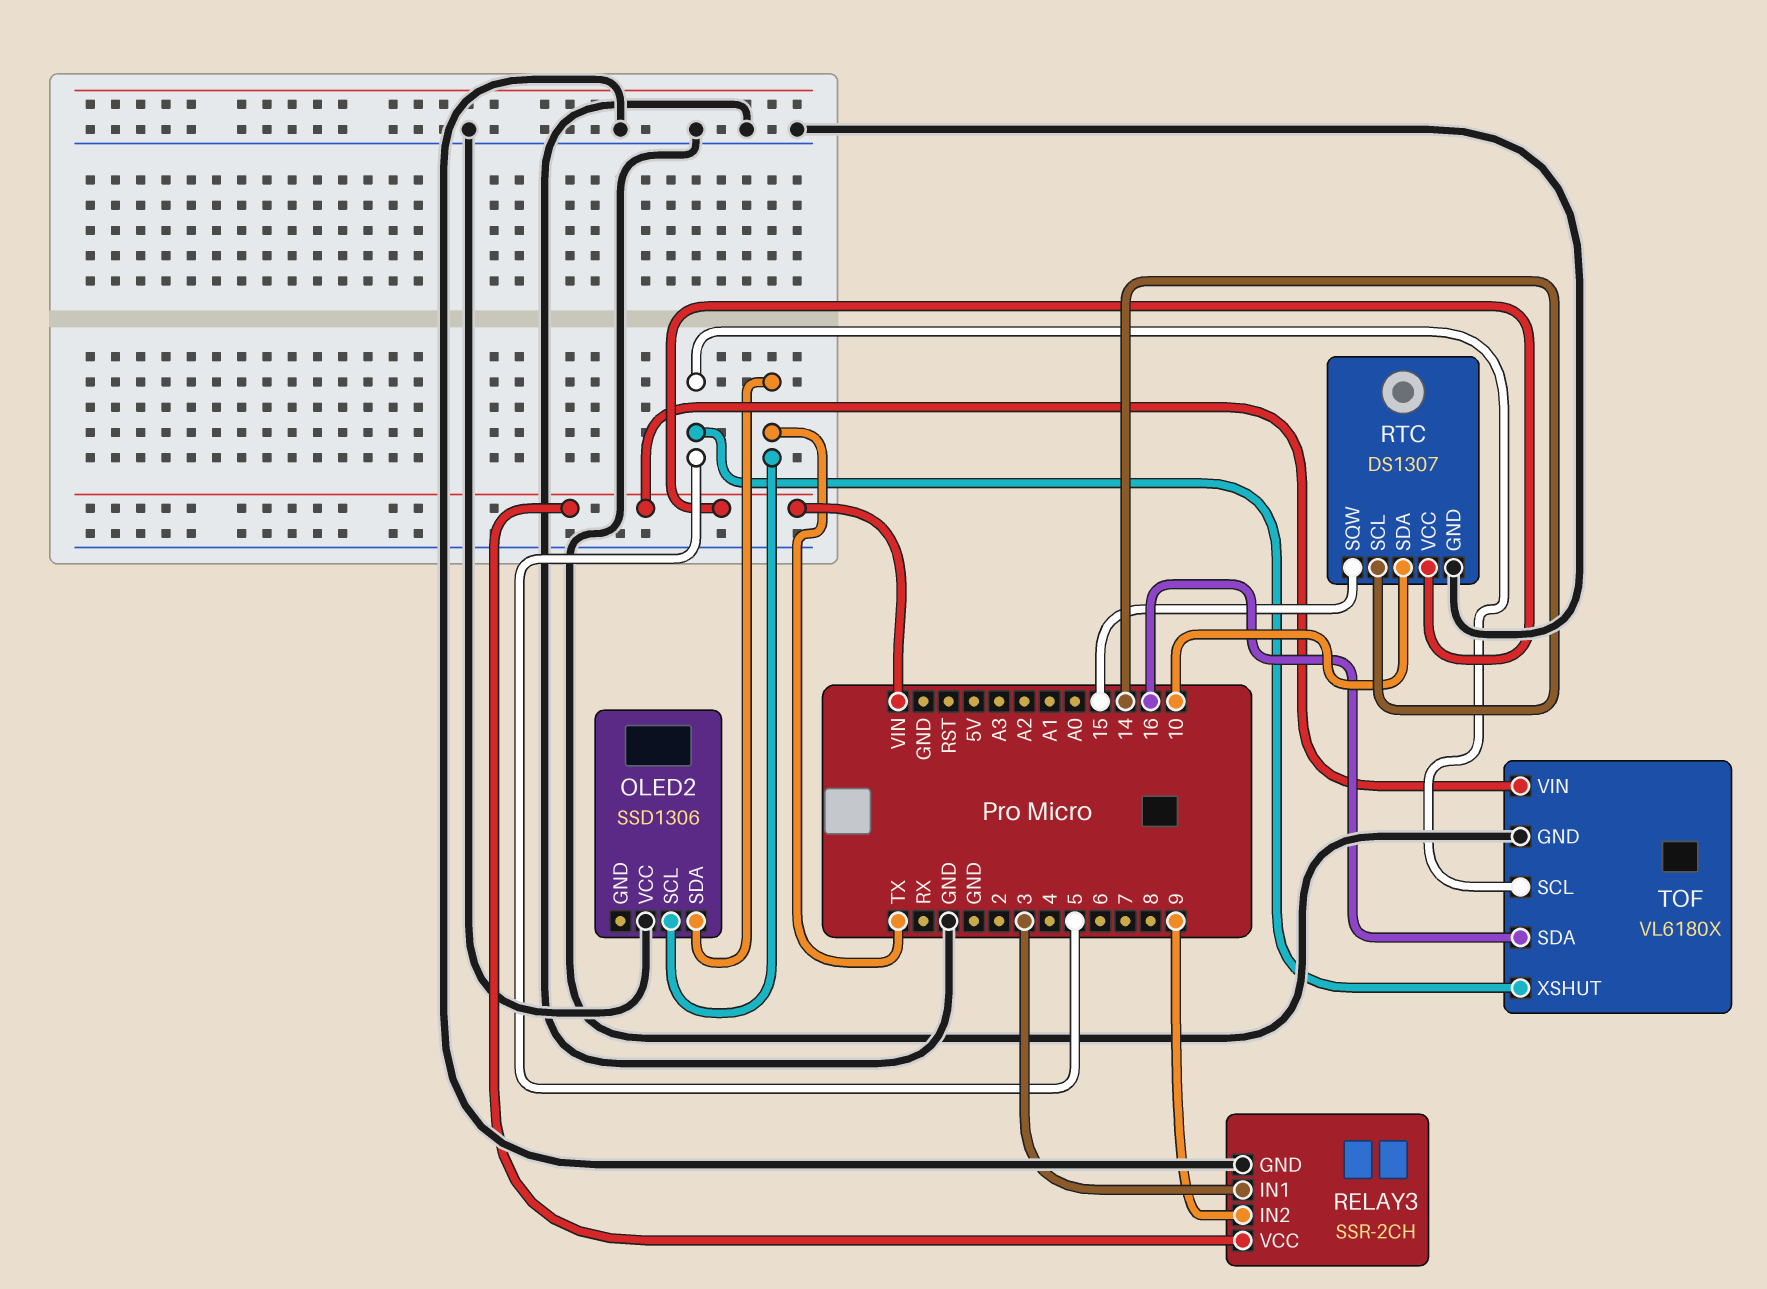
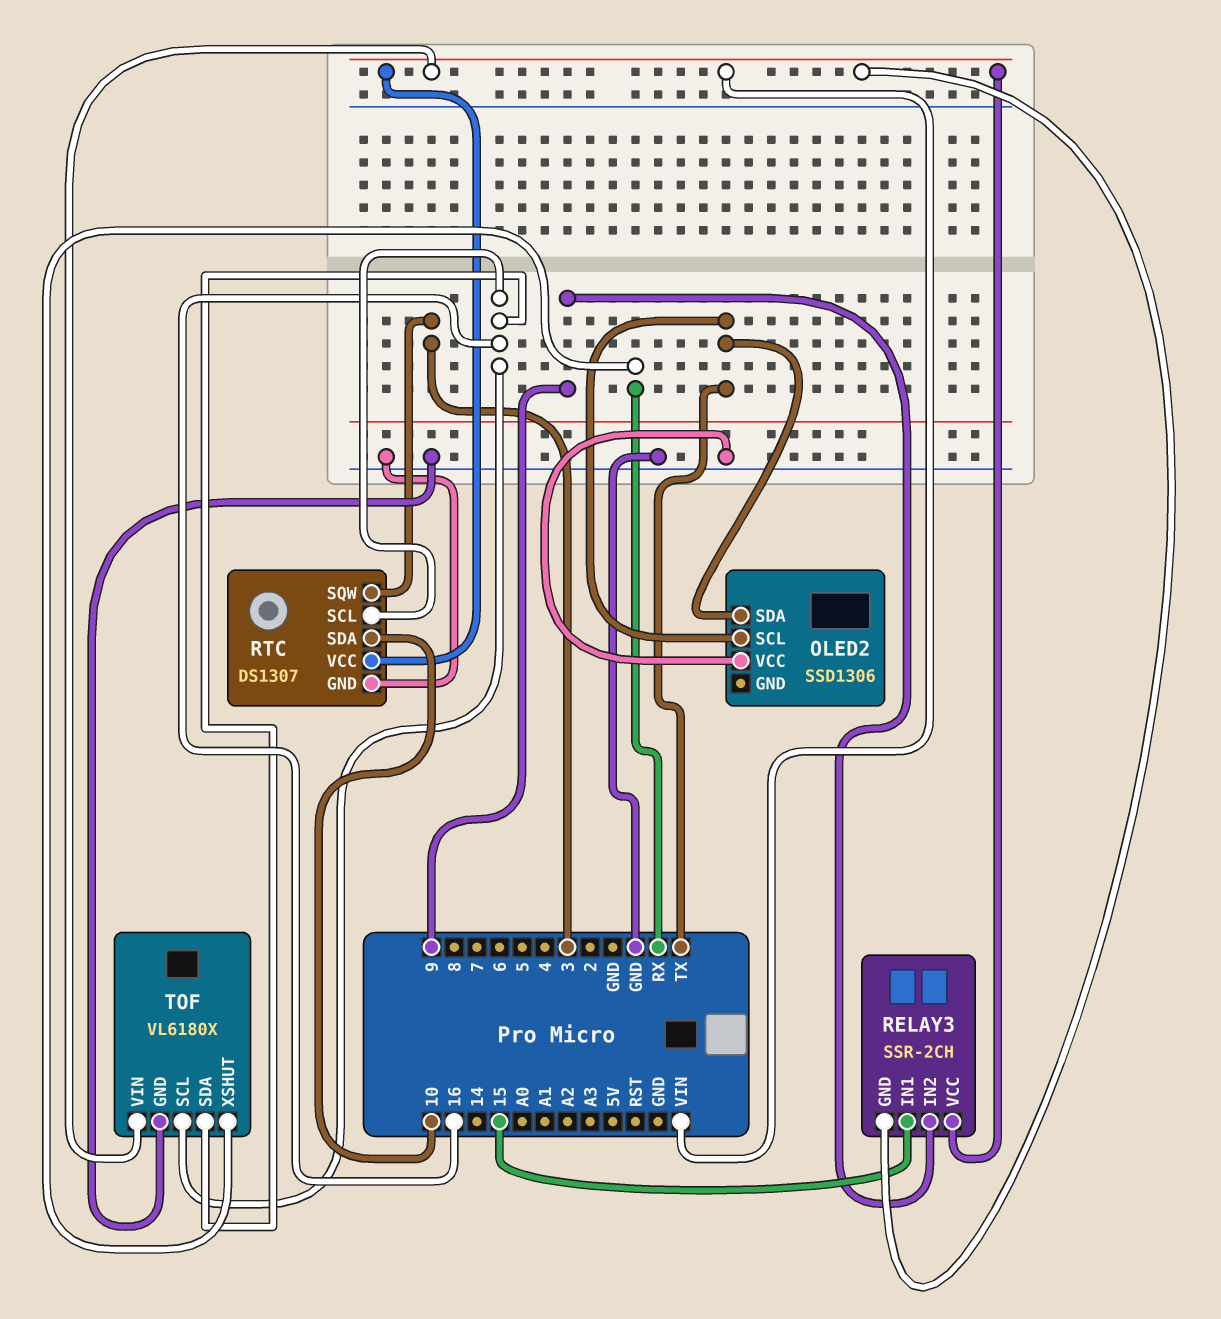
RELAY3 pin GND: GND -> VIN
RELAY3 pin IN1: 3 -> 15
RTC pin SCL: 14 -> 16
RTC pin SQW: 15 -> 3
TOF pin SCL: 5 -> 16
TOF pin XSHUT: 5 -> RX

